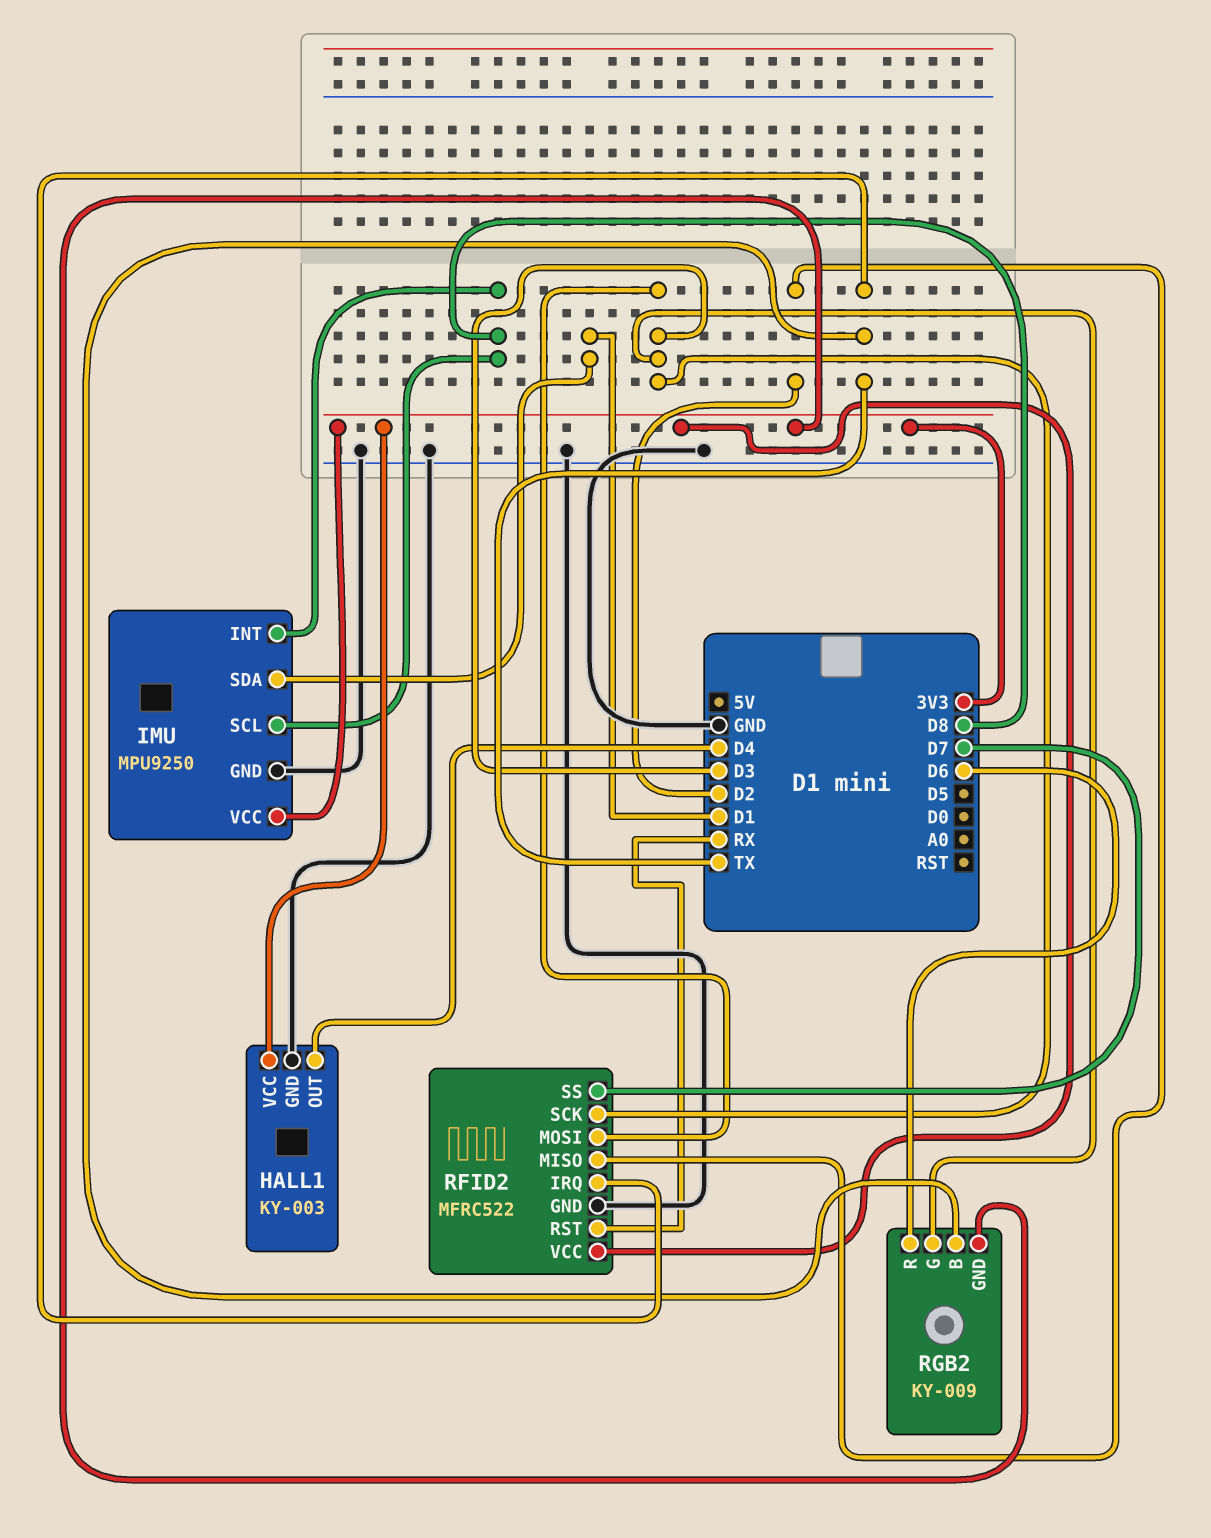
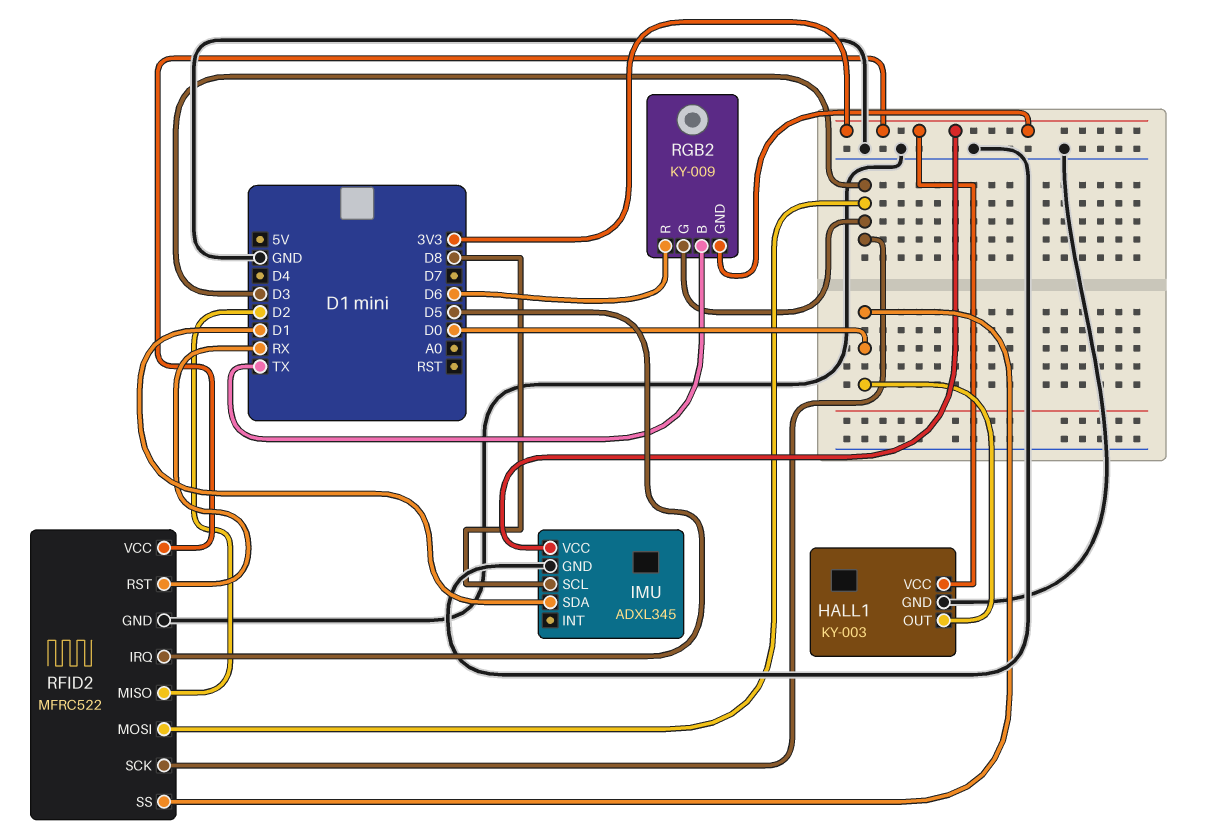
HALL1 pin OUT: D4 -> D0
IMU: MPU9250 -> ADXL345
IMU pin INT: D8 -> none
RFID2 pin IRQ: TX -> D5
RFID2 pin SS: D7 -> D0

